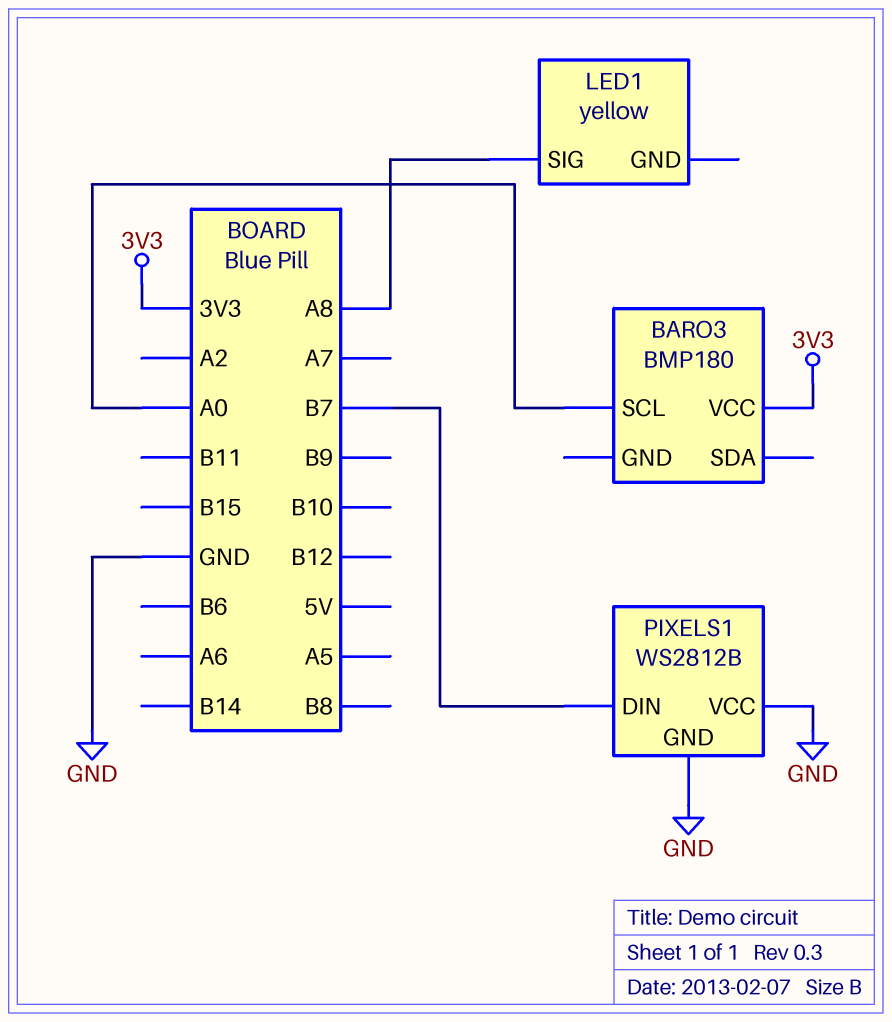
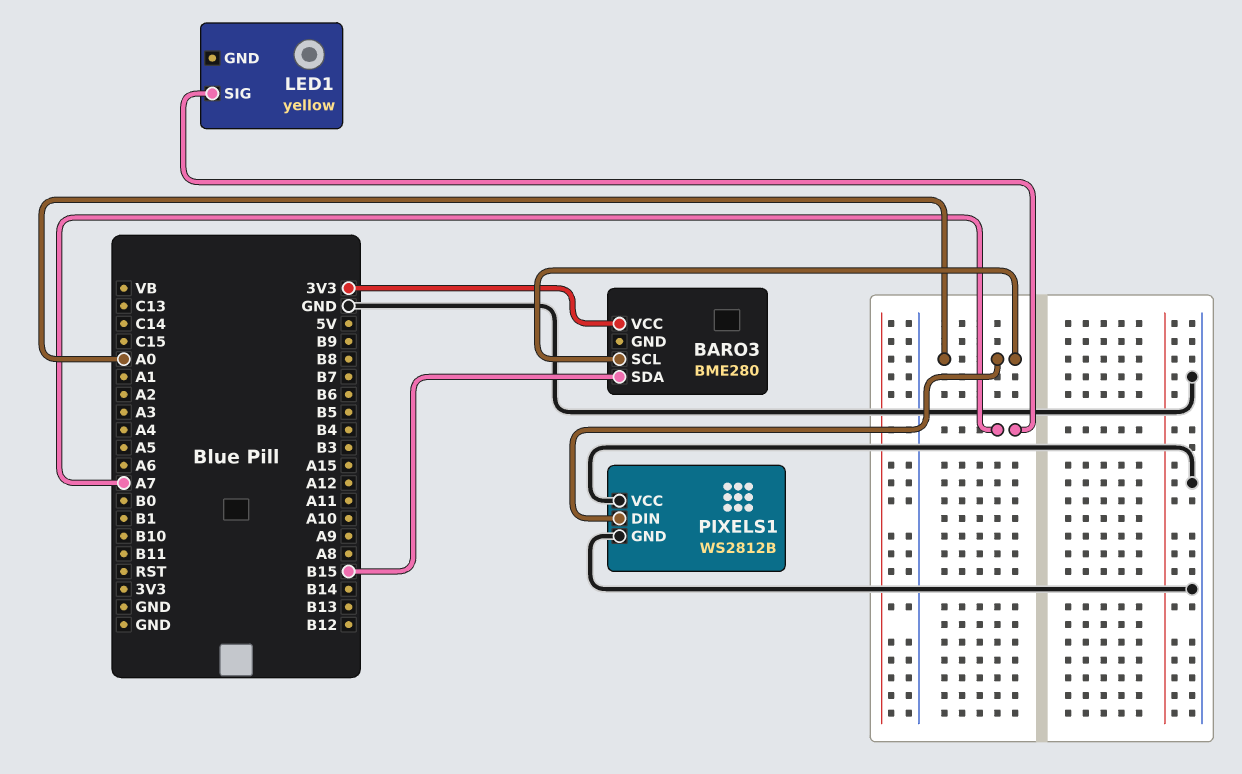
BARO3: BMP180 -> BME280
BARO3 pin SDA: none -> B15
LED1 pin SIG: A8 -> A7
PIXELS1 pin DIN: B7 -> A0

